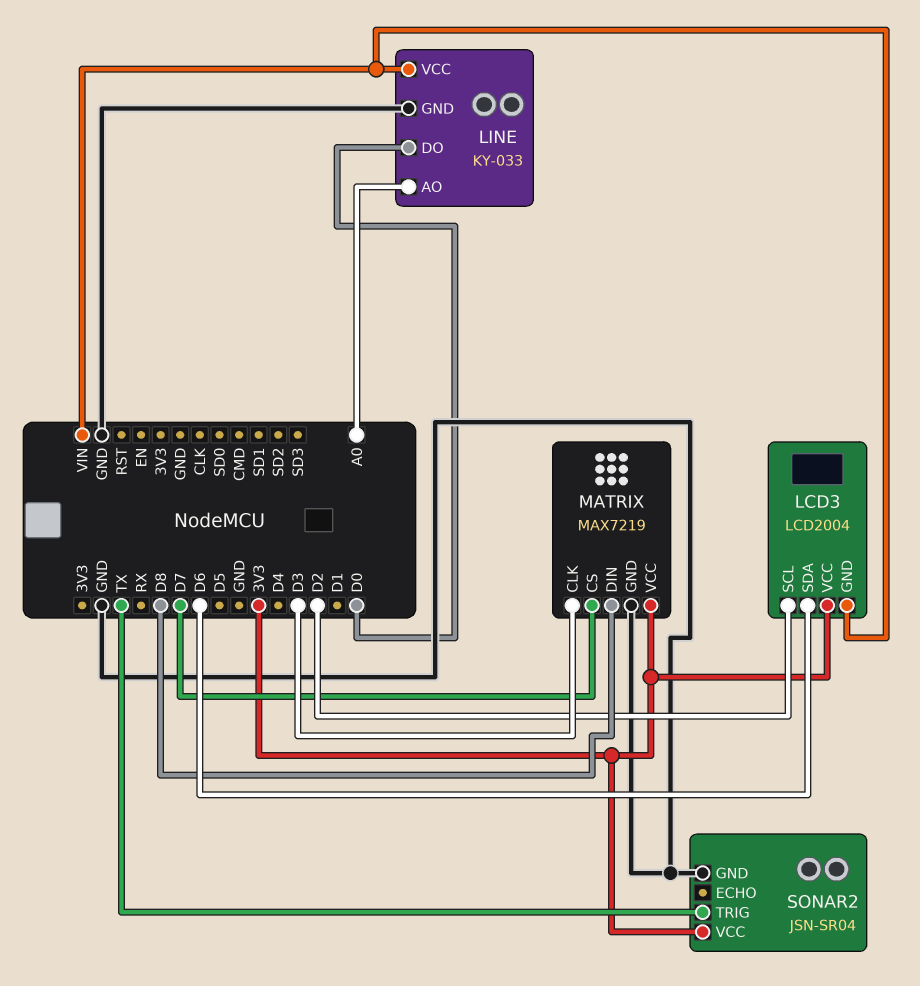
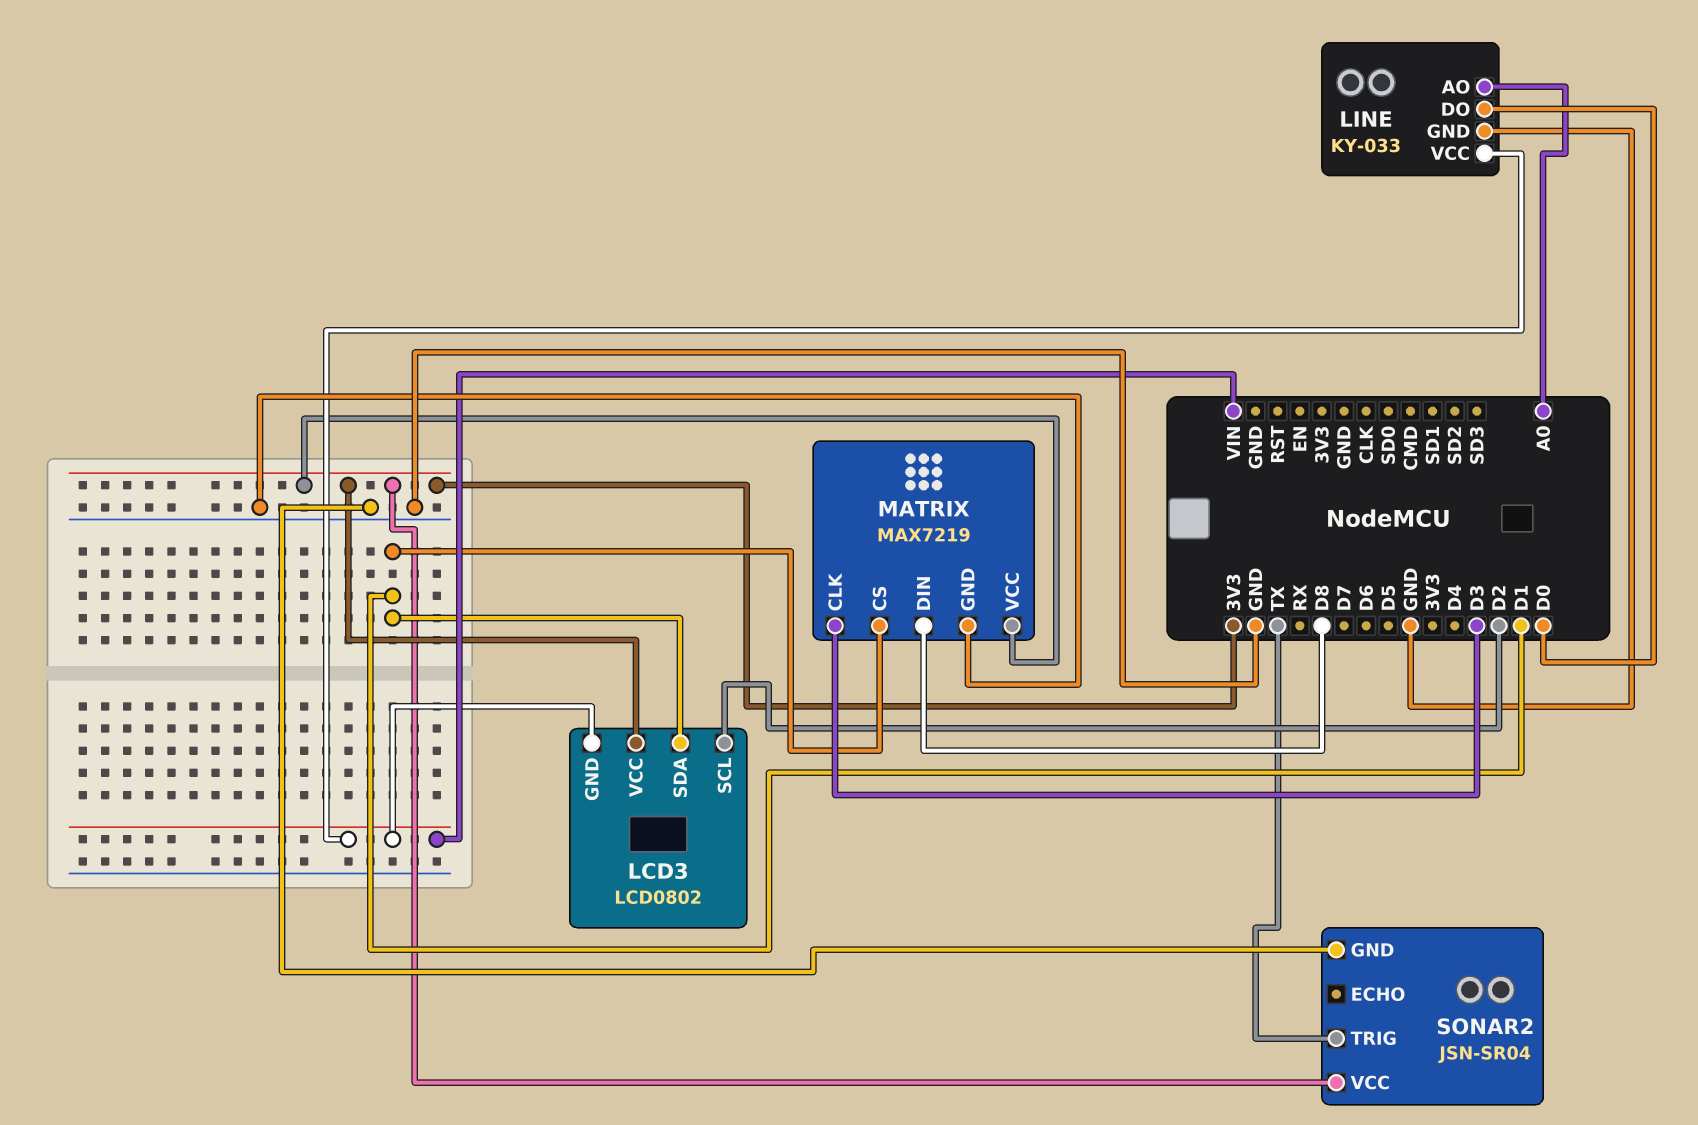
LCD3: LCD2004 -> LCD0802
LCD3 pin SDA: D6 -> D1
MATRIX pin CS: D7 -> D1

